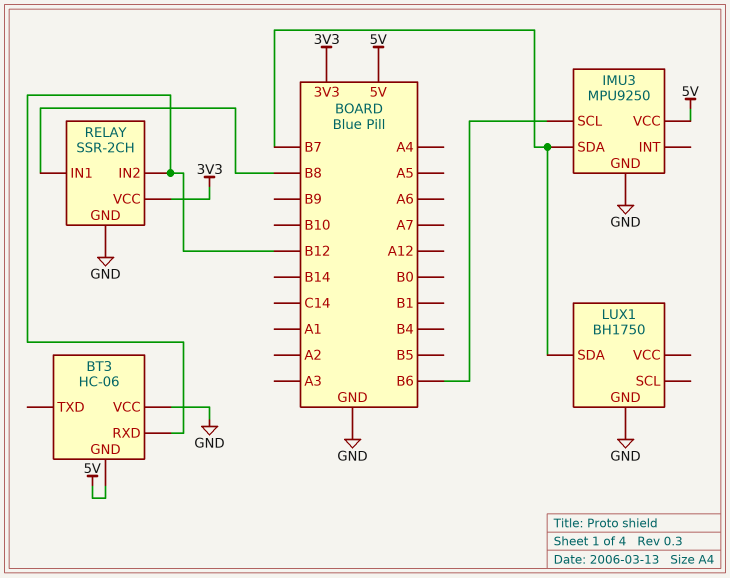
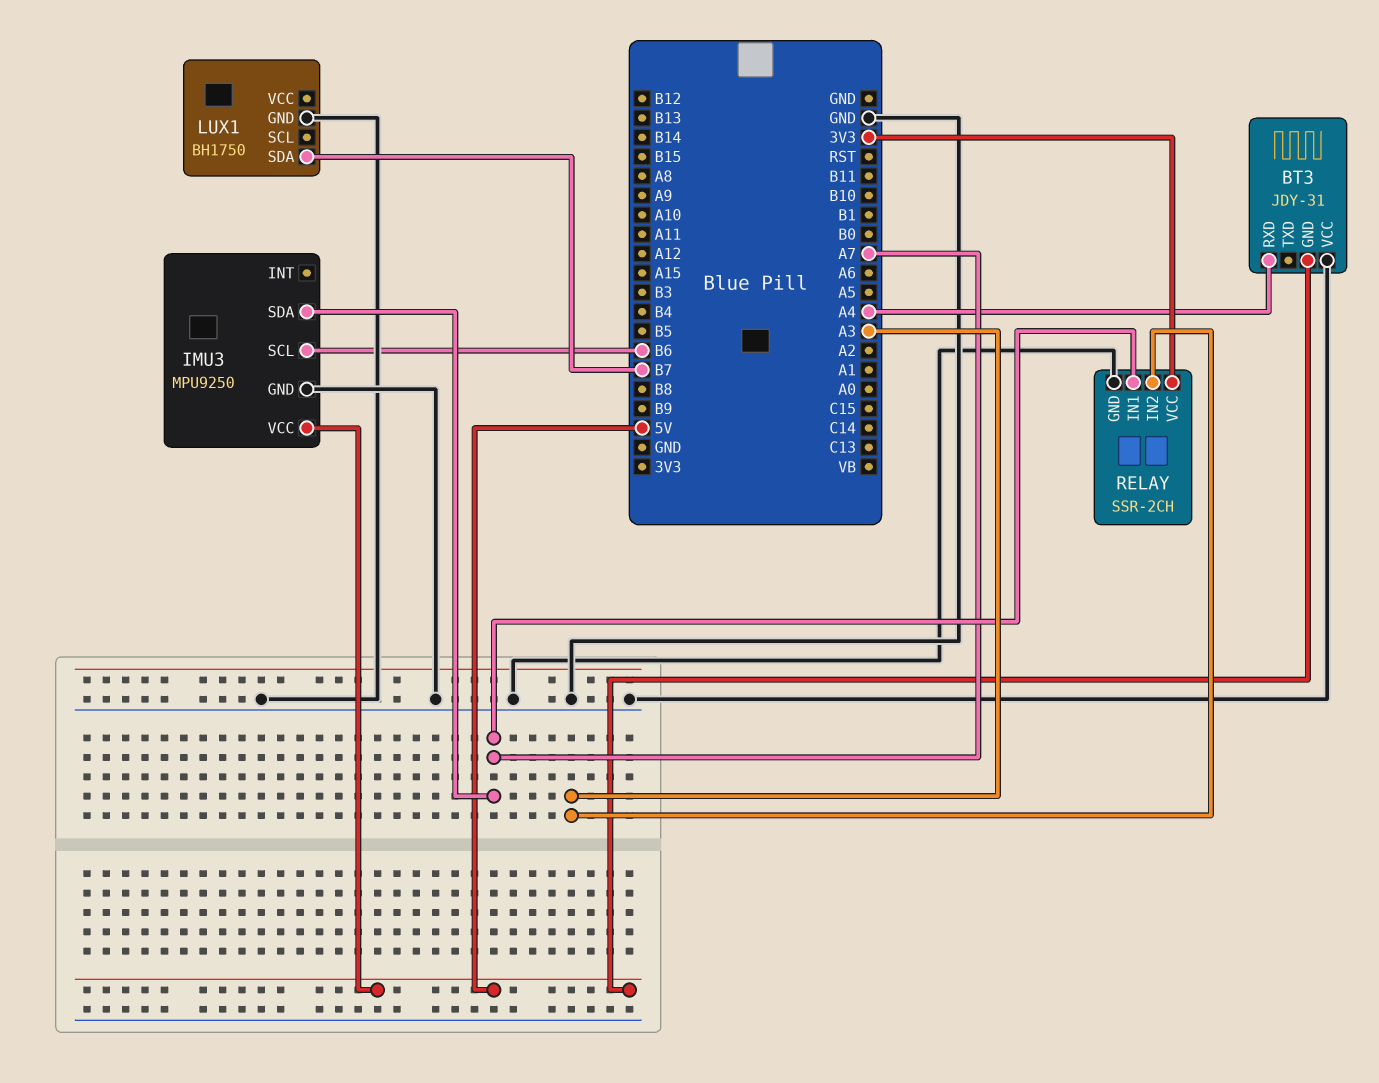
BT3: HC-06 -> JDY-31
BT3 pin RXD: B12 -> A4
IMU3 pin SDA: B7 -> A7
RELAY pin IN1: B8 -> A7
RELAY pin IN2: B12 -> A3

